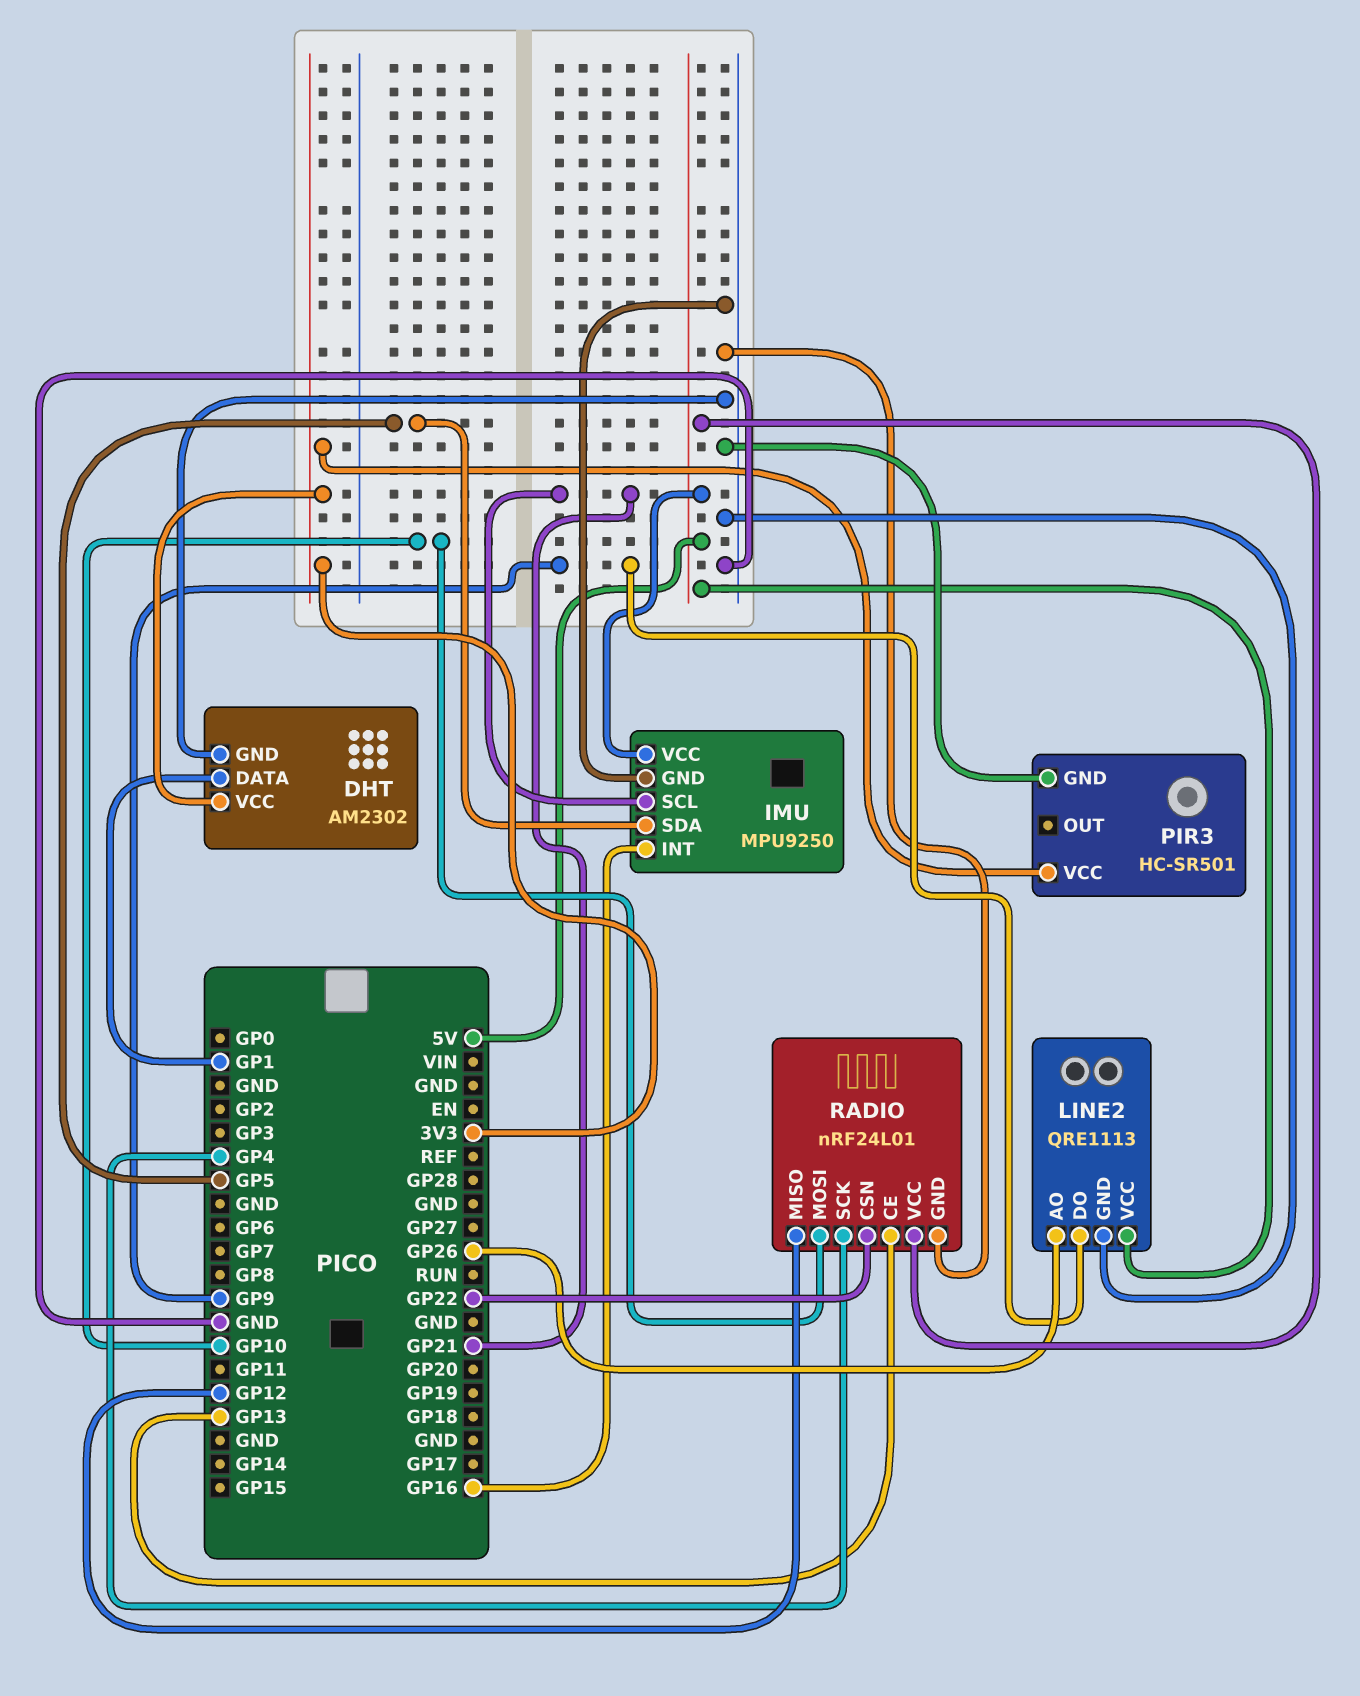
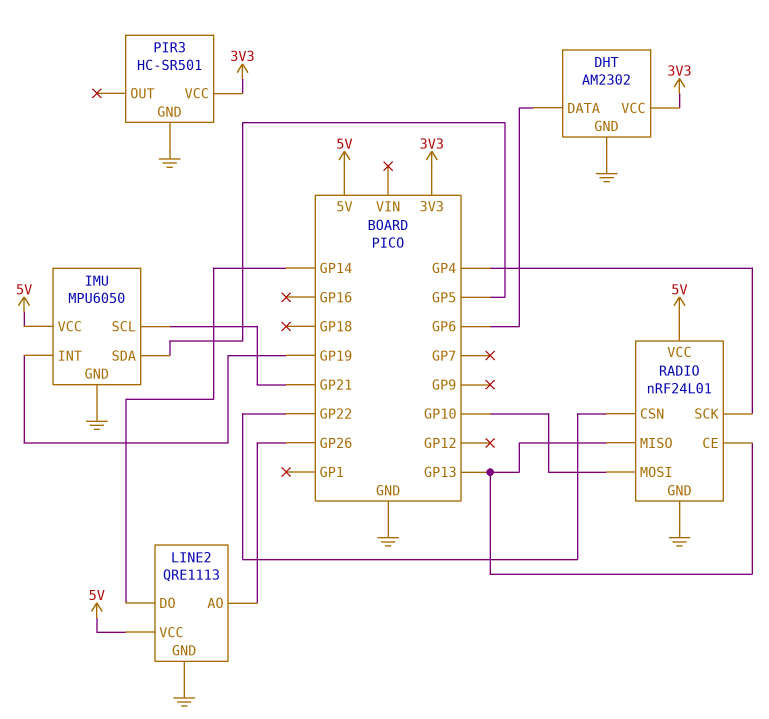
DHT pin DATA: GP1 -> GP6
IMU: MPU9250 -> MPU6050
IMU pin INT: GP16 -> GP19
LINE2 pin DO: GP9 -> GP14
RADIO pin MISO: GP12 -> GP13

